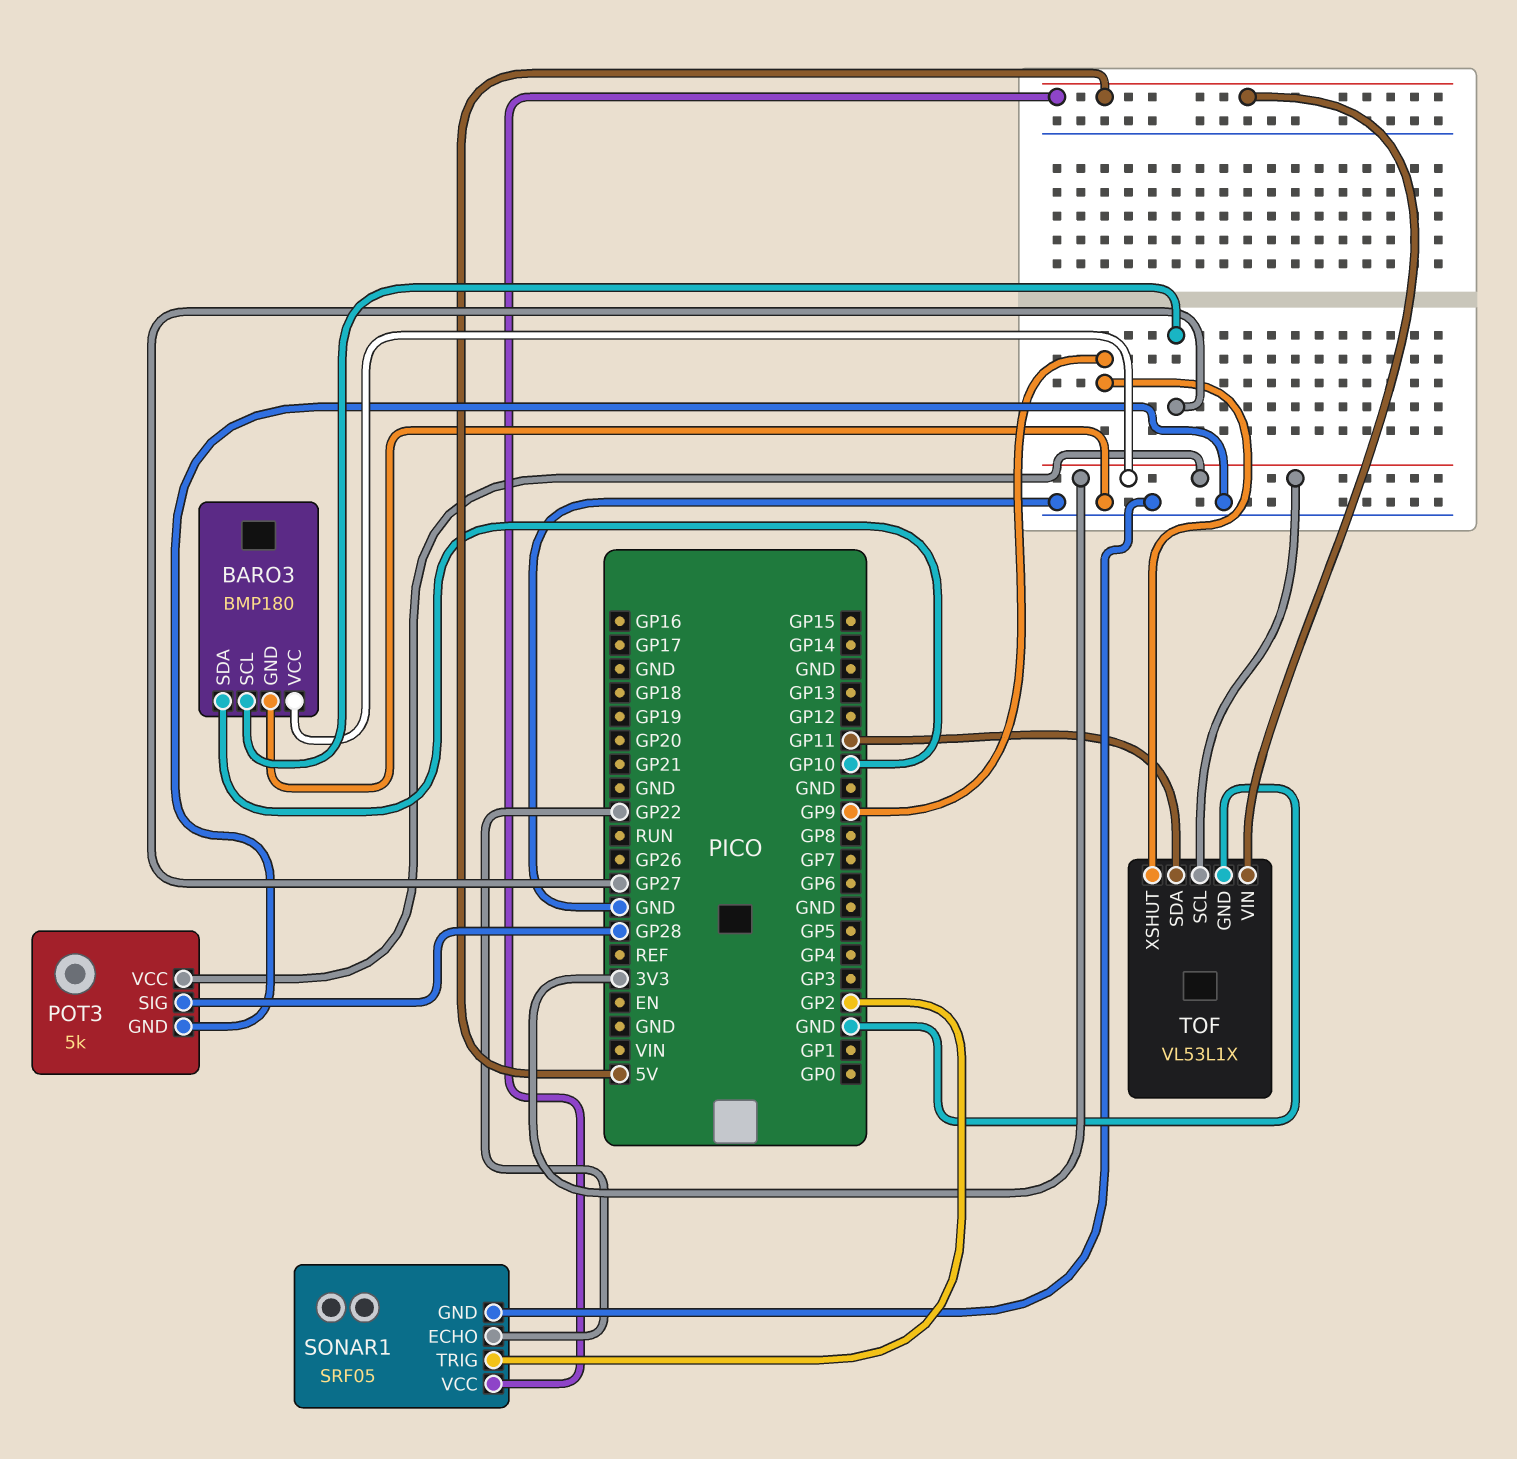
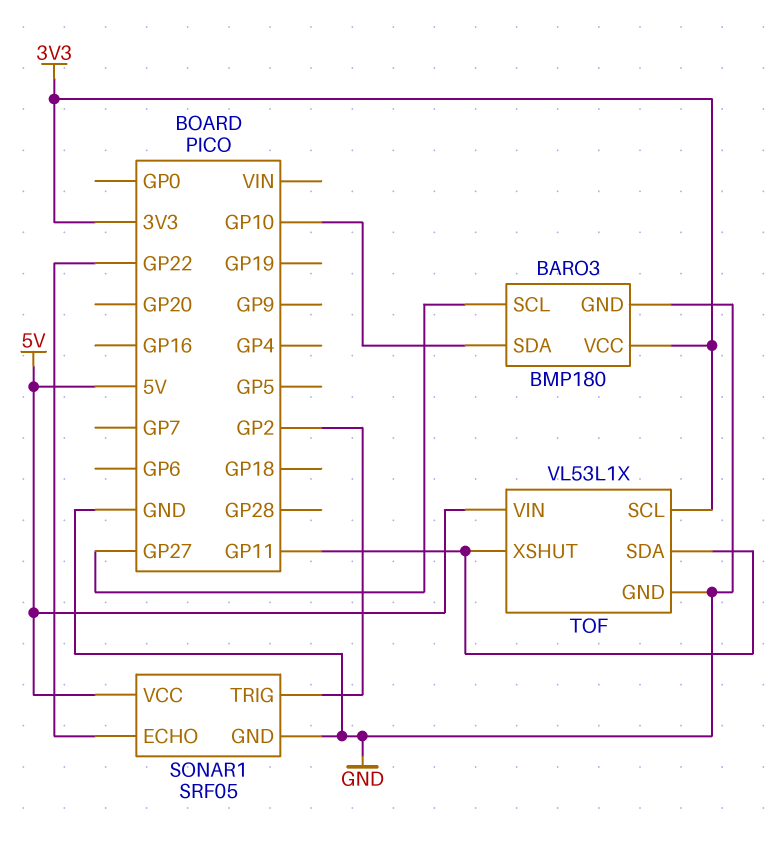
POT3: 5k -> none
POT3 pin GND: GND -> none
POT3 pin SIG: GP28 -> none
POT3 pin VCC: 3V3 -> none
TOF pin XSHUT: GP9 -> GP11

